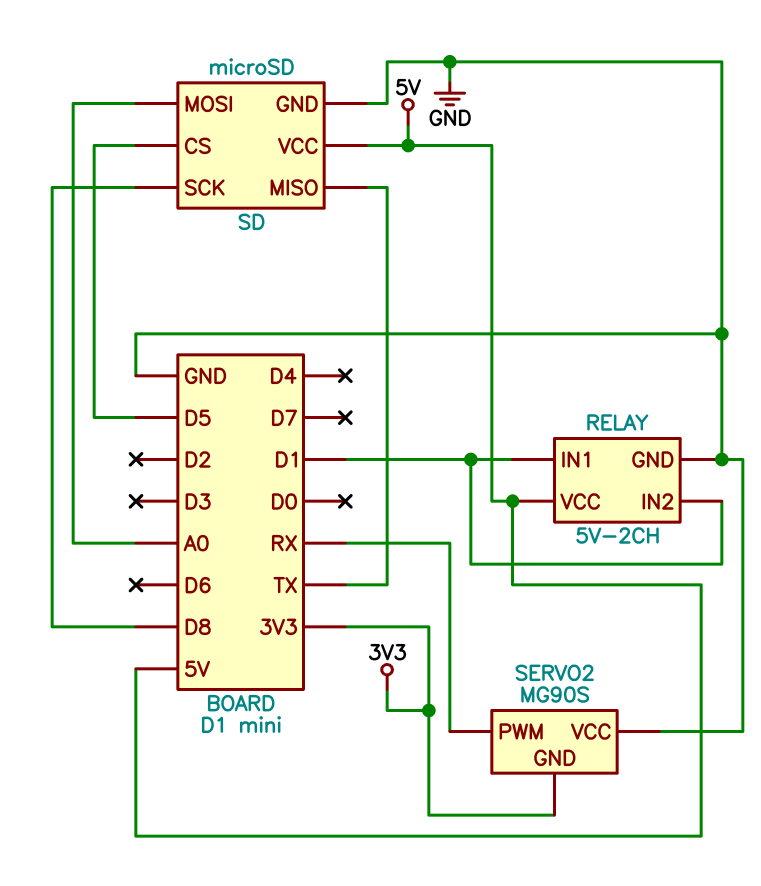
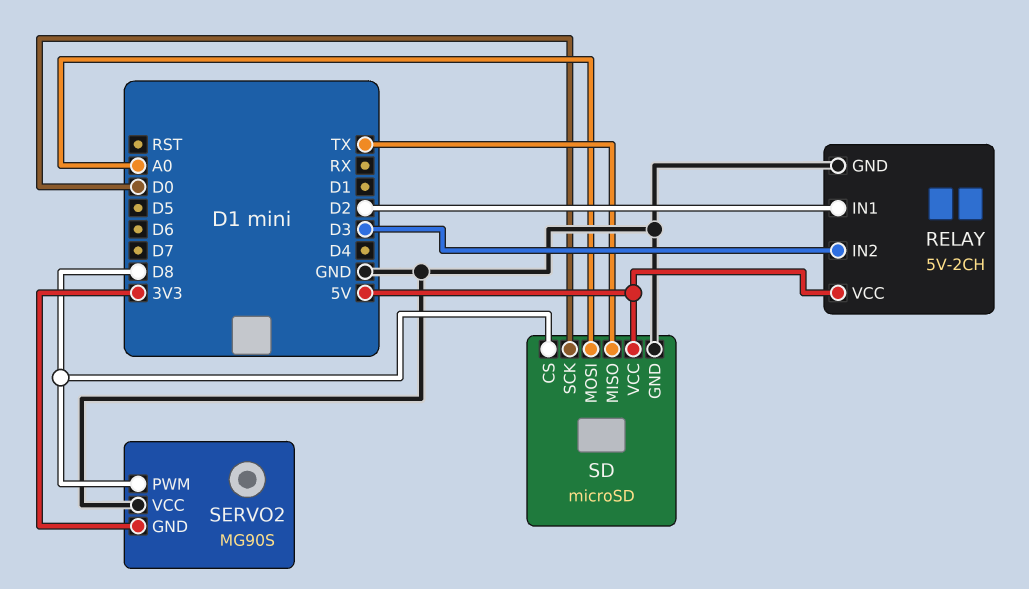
RELAY pin IN1: D1 -> D2
RELAY pin IN2: D1 -> D3
SD pin CS: D5 -> D8
SD pin SCK: D8 -> D0
SERVO2 pin PWM: RX -> D8

